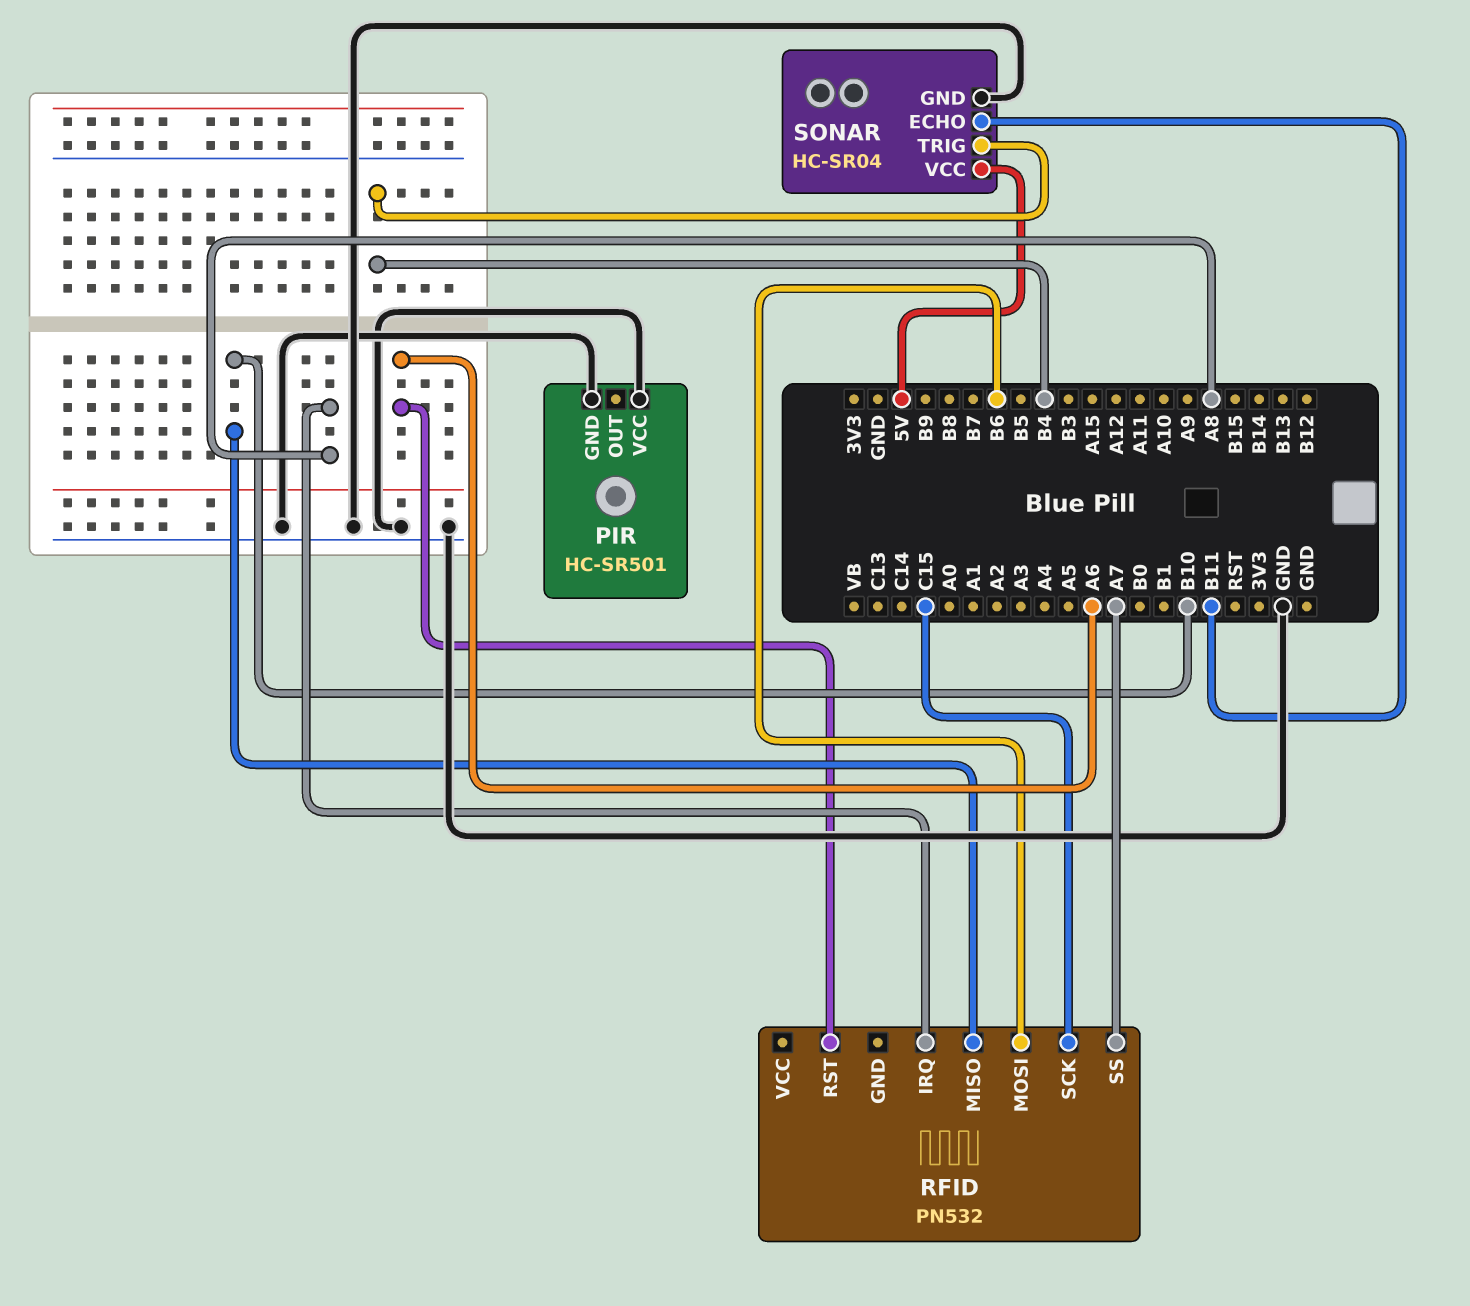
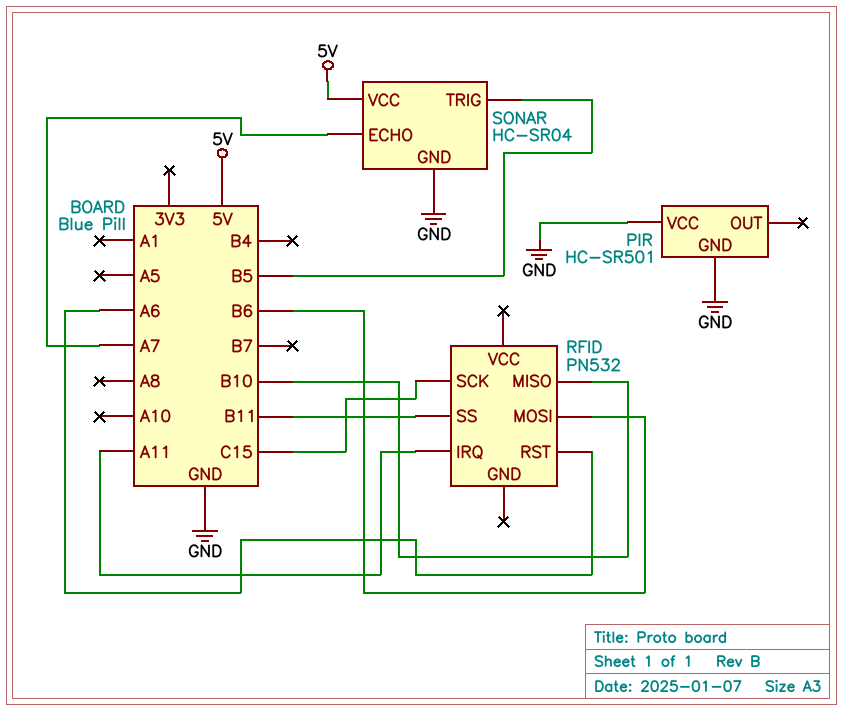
RFID pin IRQ: A8 -> A11
RFID pin SS: A7 -> B11
SONAR pin ECHO: B11 -> A7
SONAR pin TRIG: B4 -> B5

